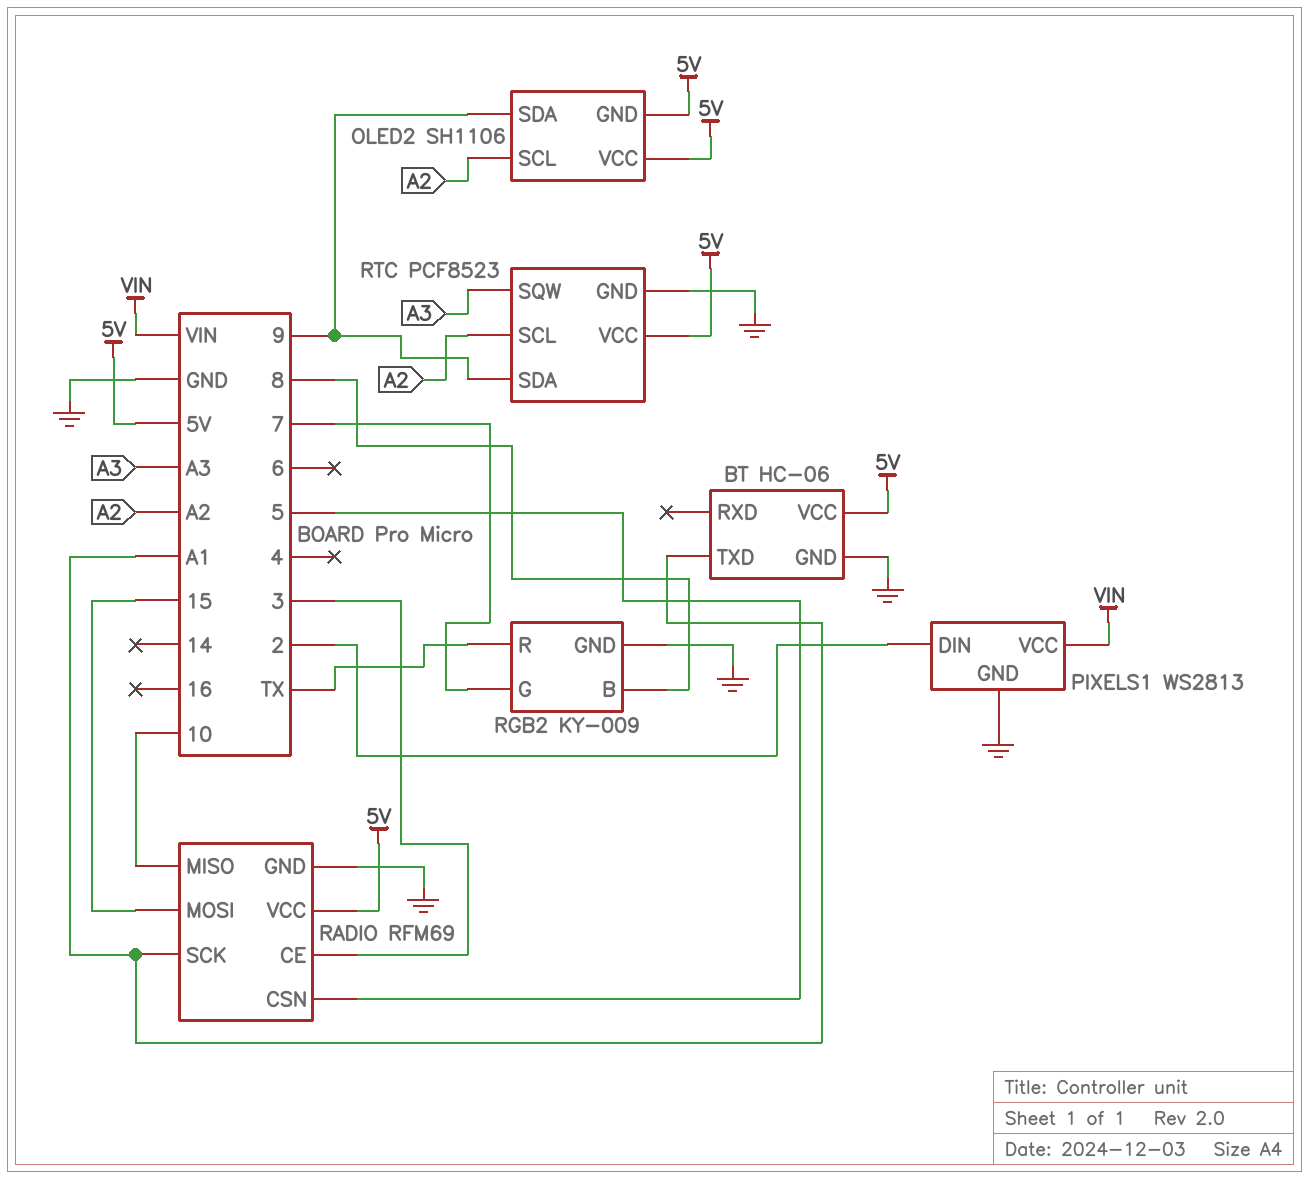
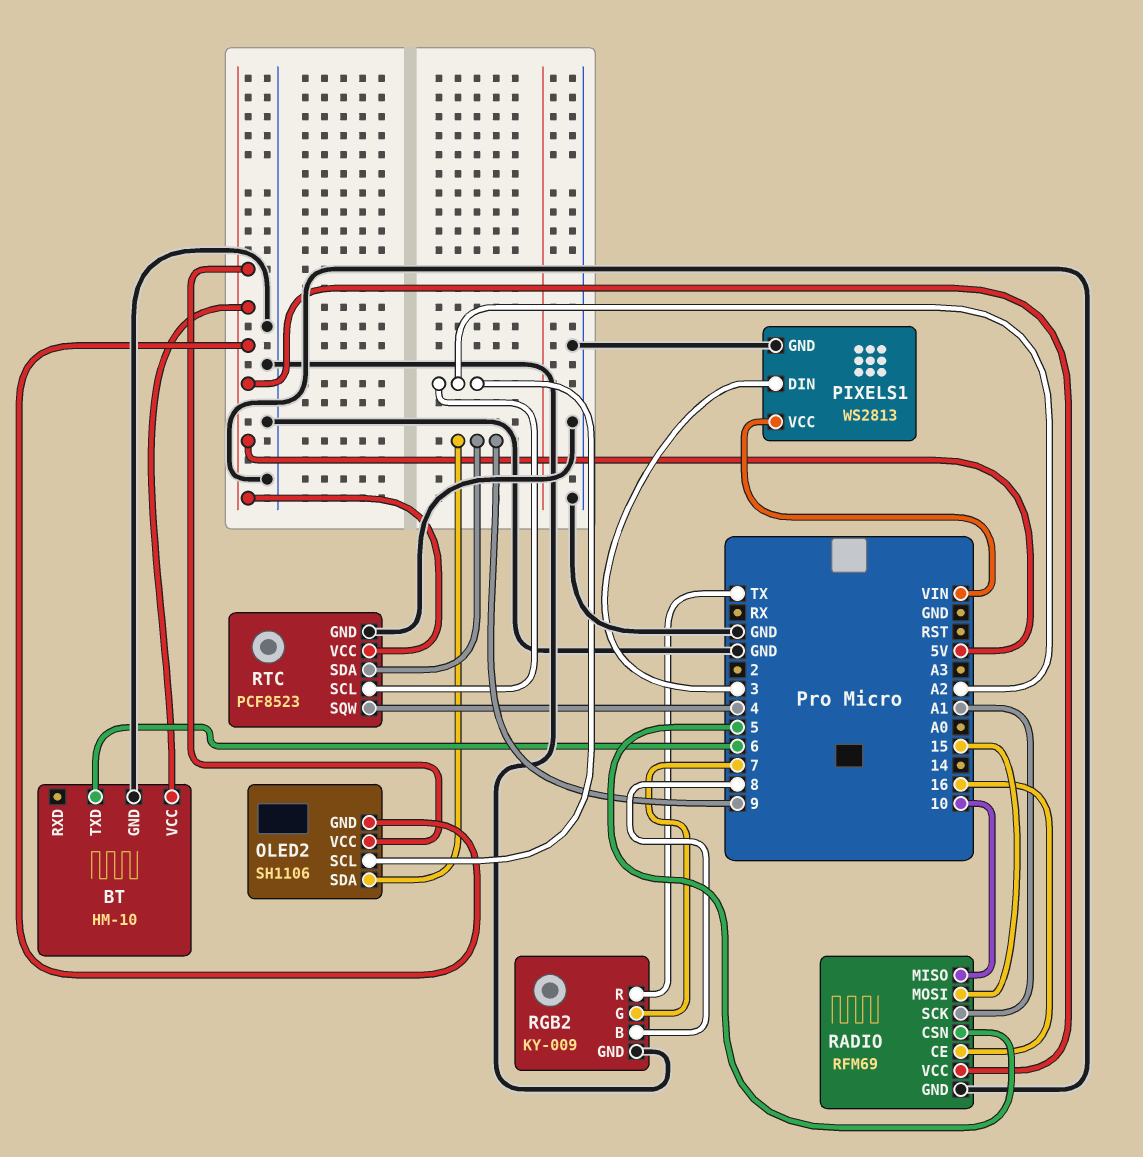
BT: HC-06 -> HM-10
BT pin TXD: A1 -> 6
PIXELS1 pin DIN: 2 -> 3
RADIO pin CE: 3 -> 16
RTC pin SQW: A3 -> 4

